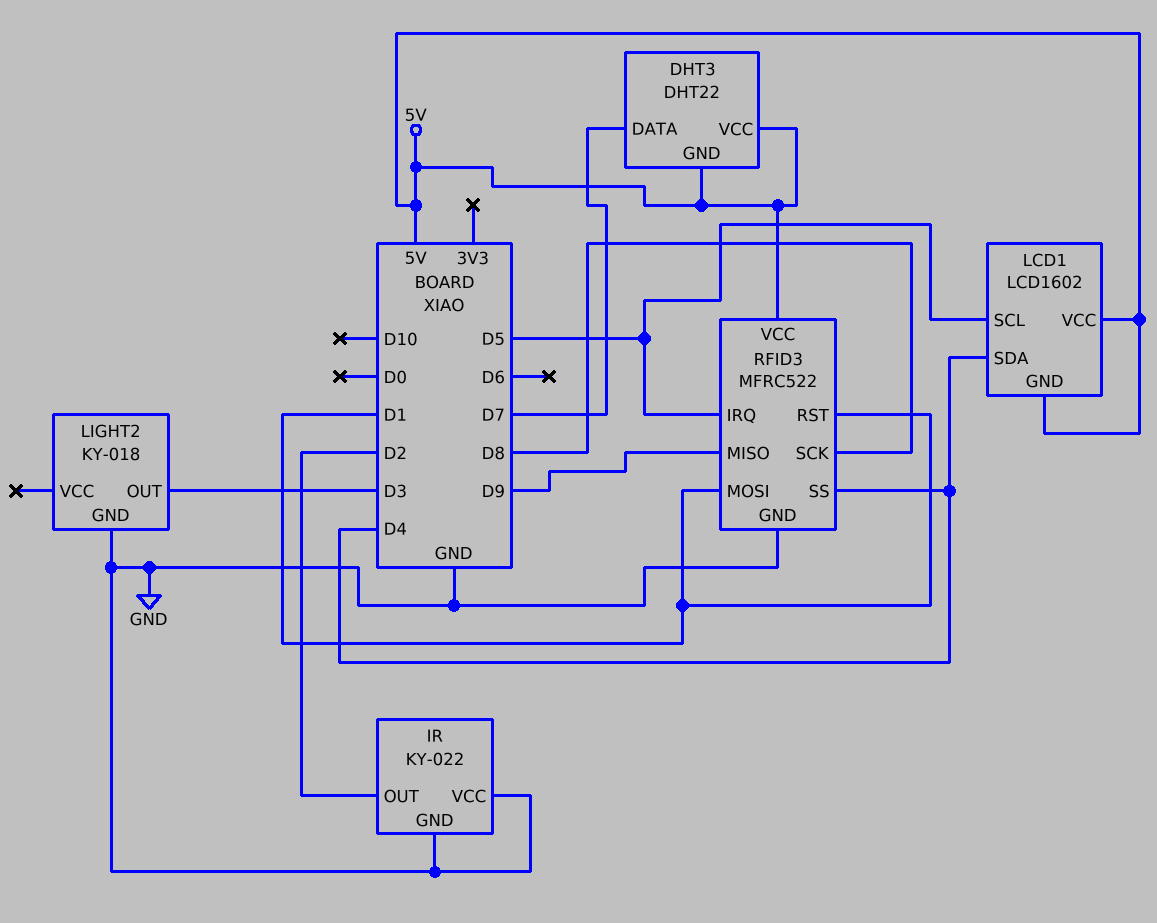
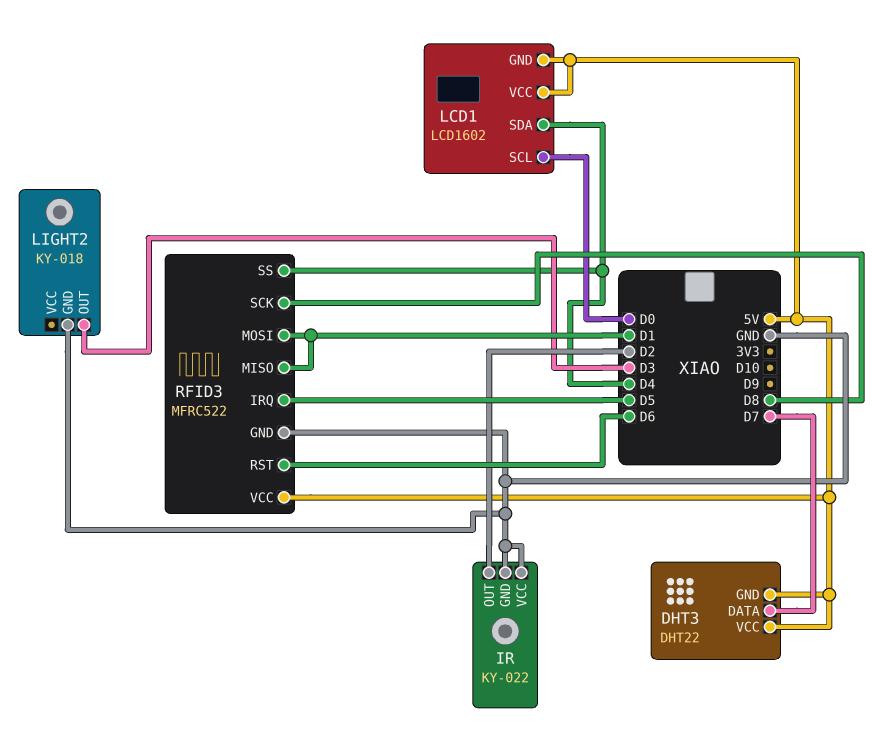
LCD1 pin SCL: D5 -> D0
RFID3 pin MISO: D9 -> D1
RFID3 pin RST: D1 -> D6

